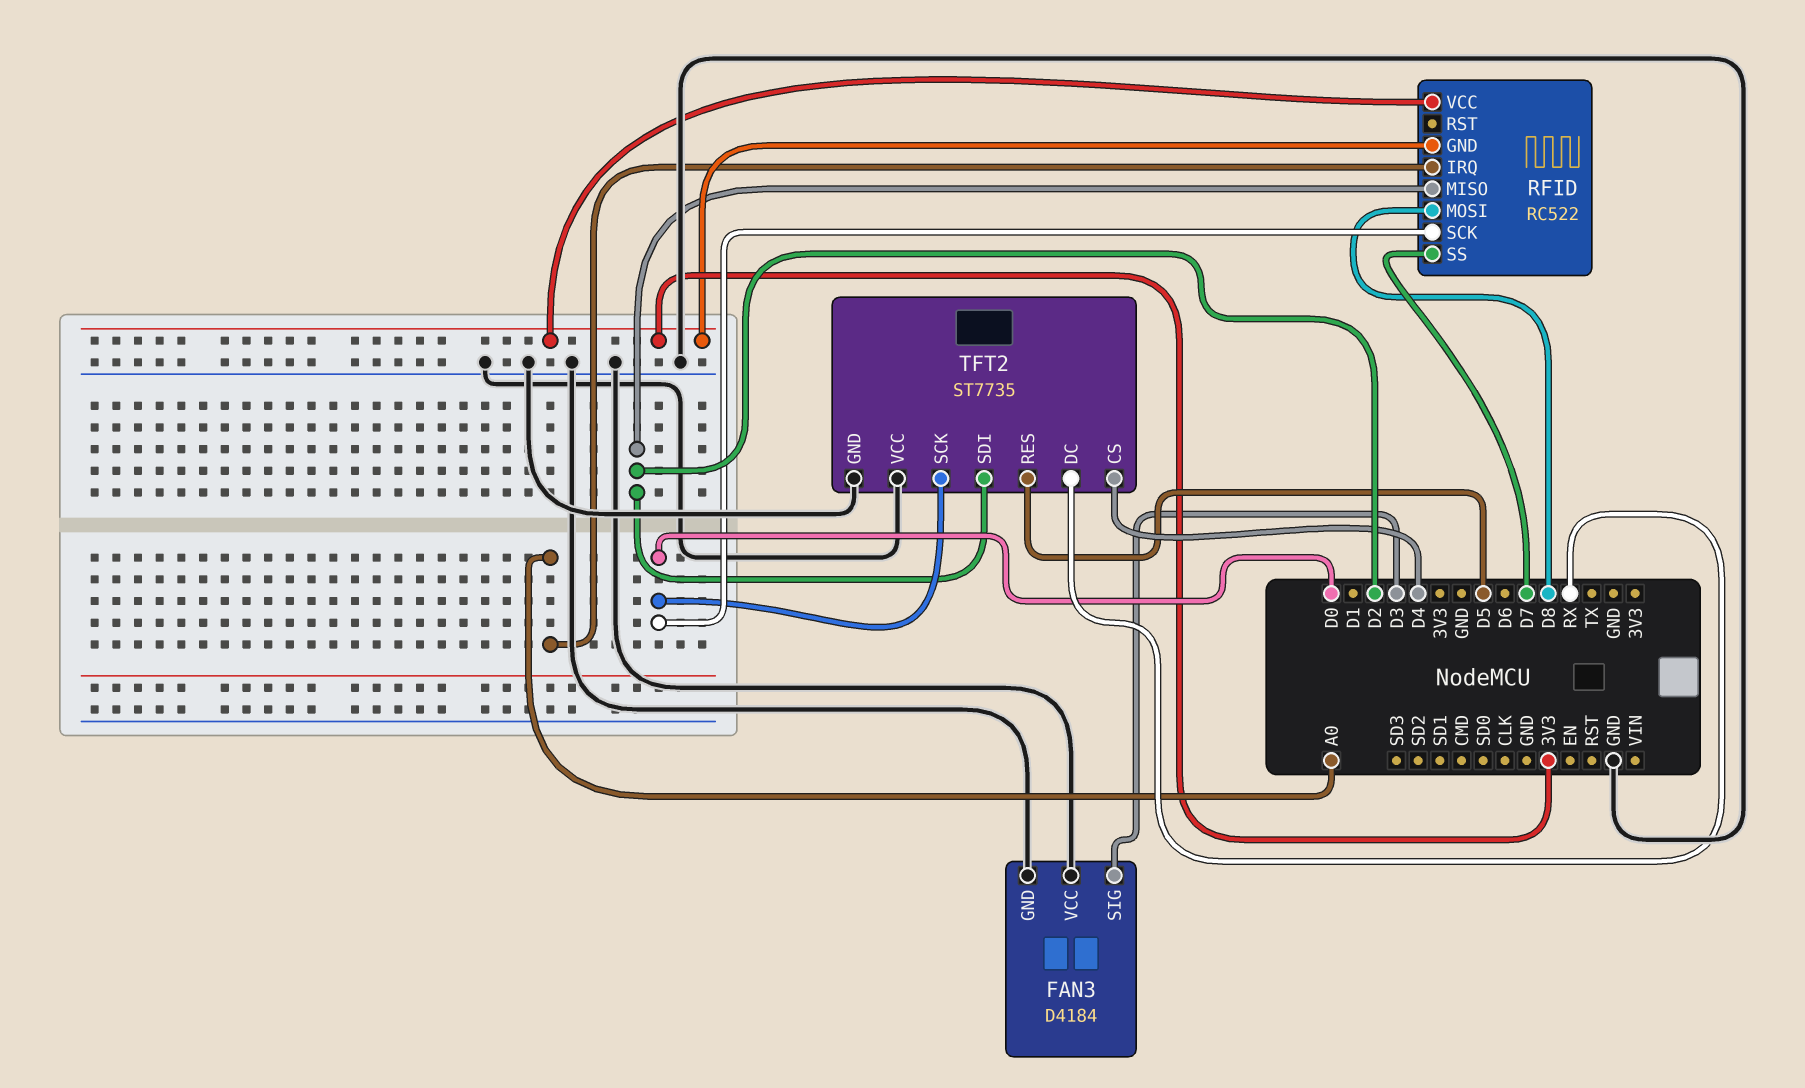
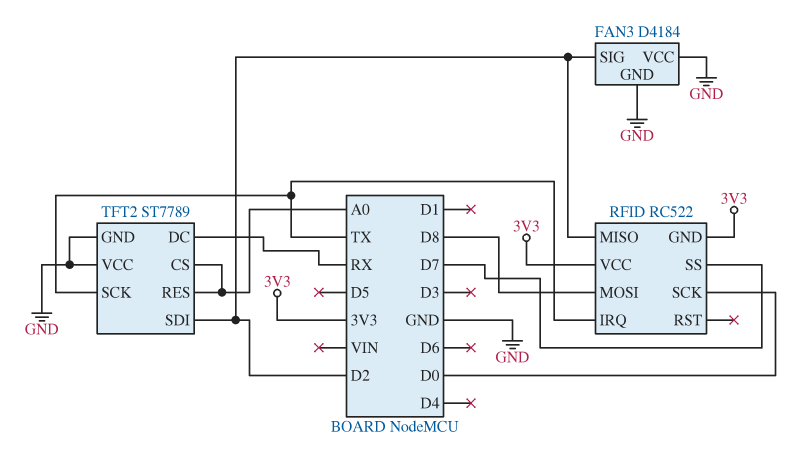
FAN3 pin SIG: D3 -> D2
RFID pin IRQ: A0 -> TX
TFT2: ST7735 -> ST7789
TFT2 pin CS: D4 -> A0
TFT2 pin RES: D5 -> A0
TFT2 pin SCK: D0 -> TX

